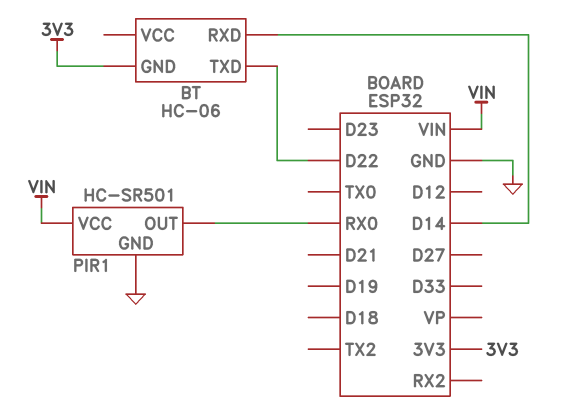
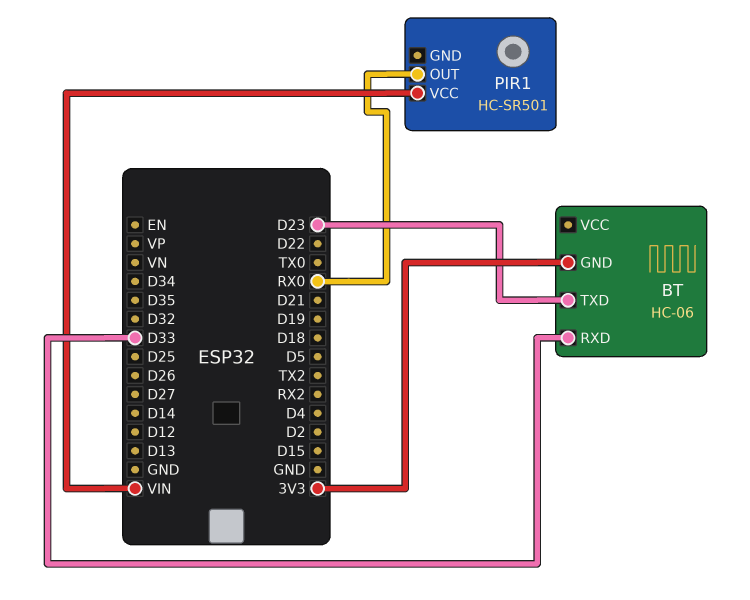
BT pin RXD: D14 -> D33
BT pin TXD: D22 -> D23
PIR1 pin GND: GND -> none

